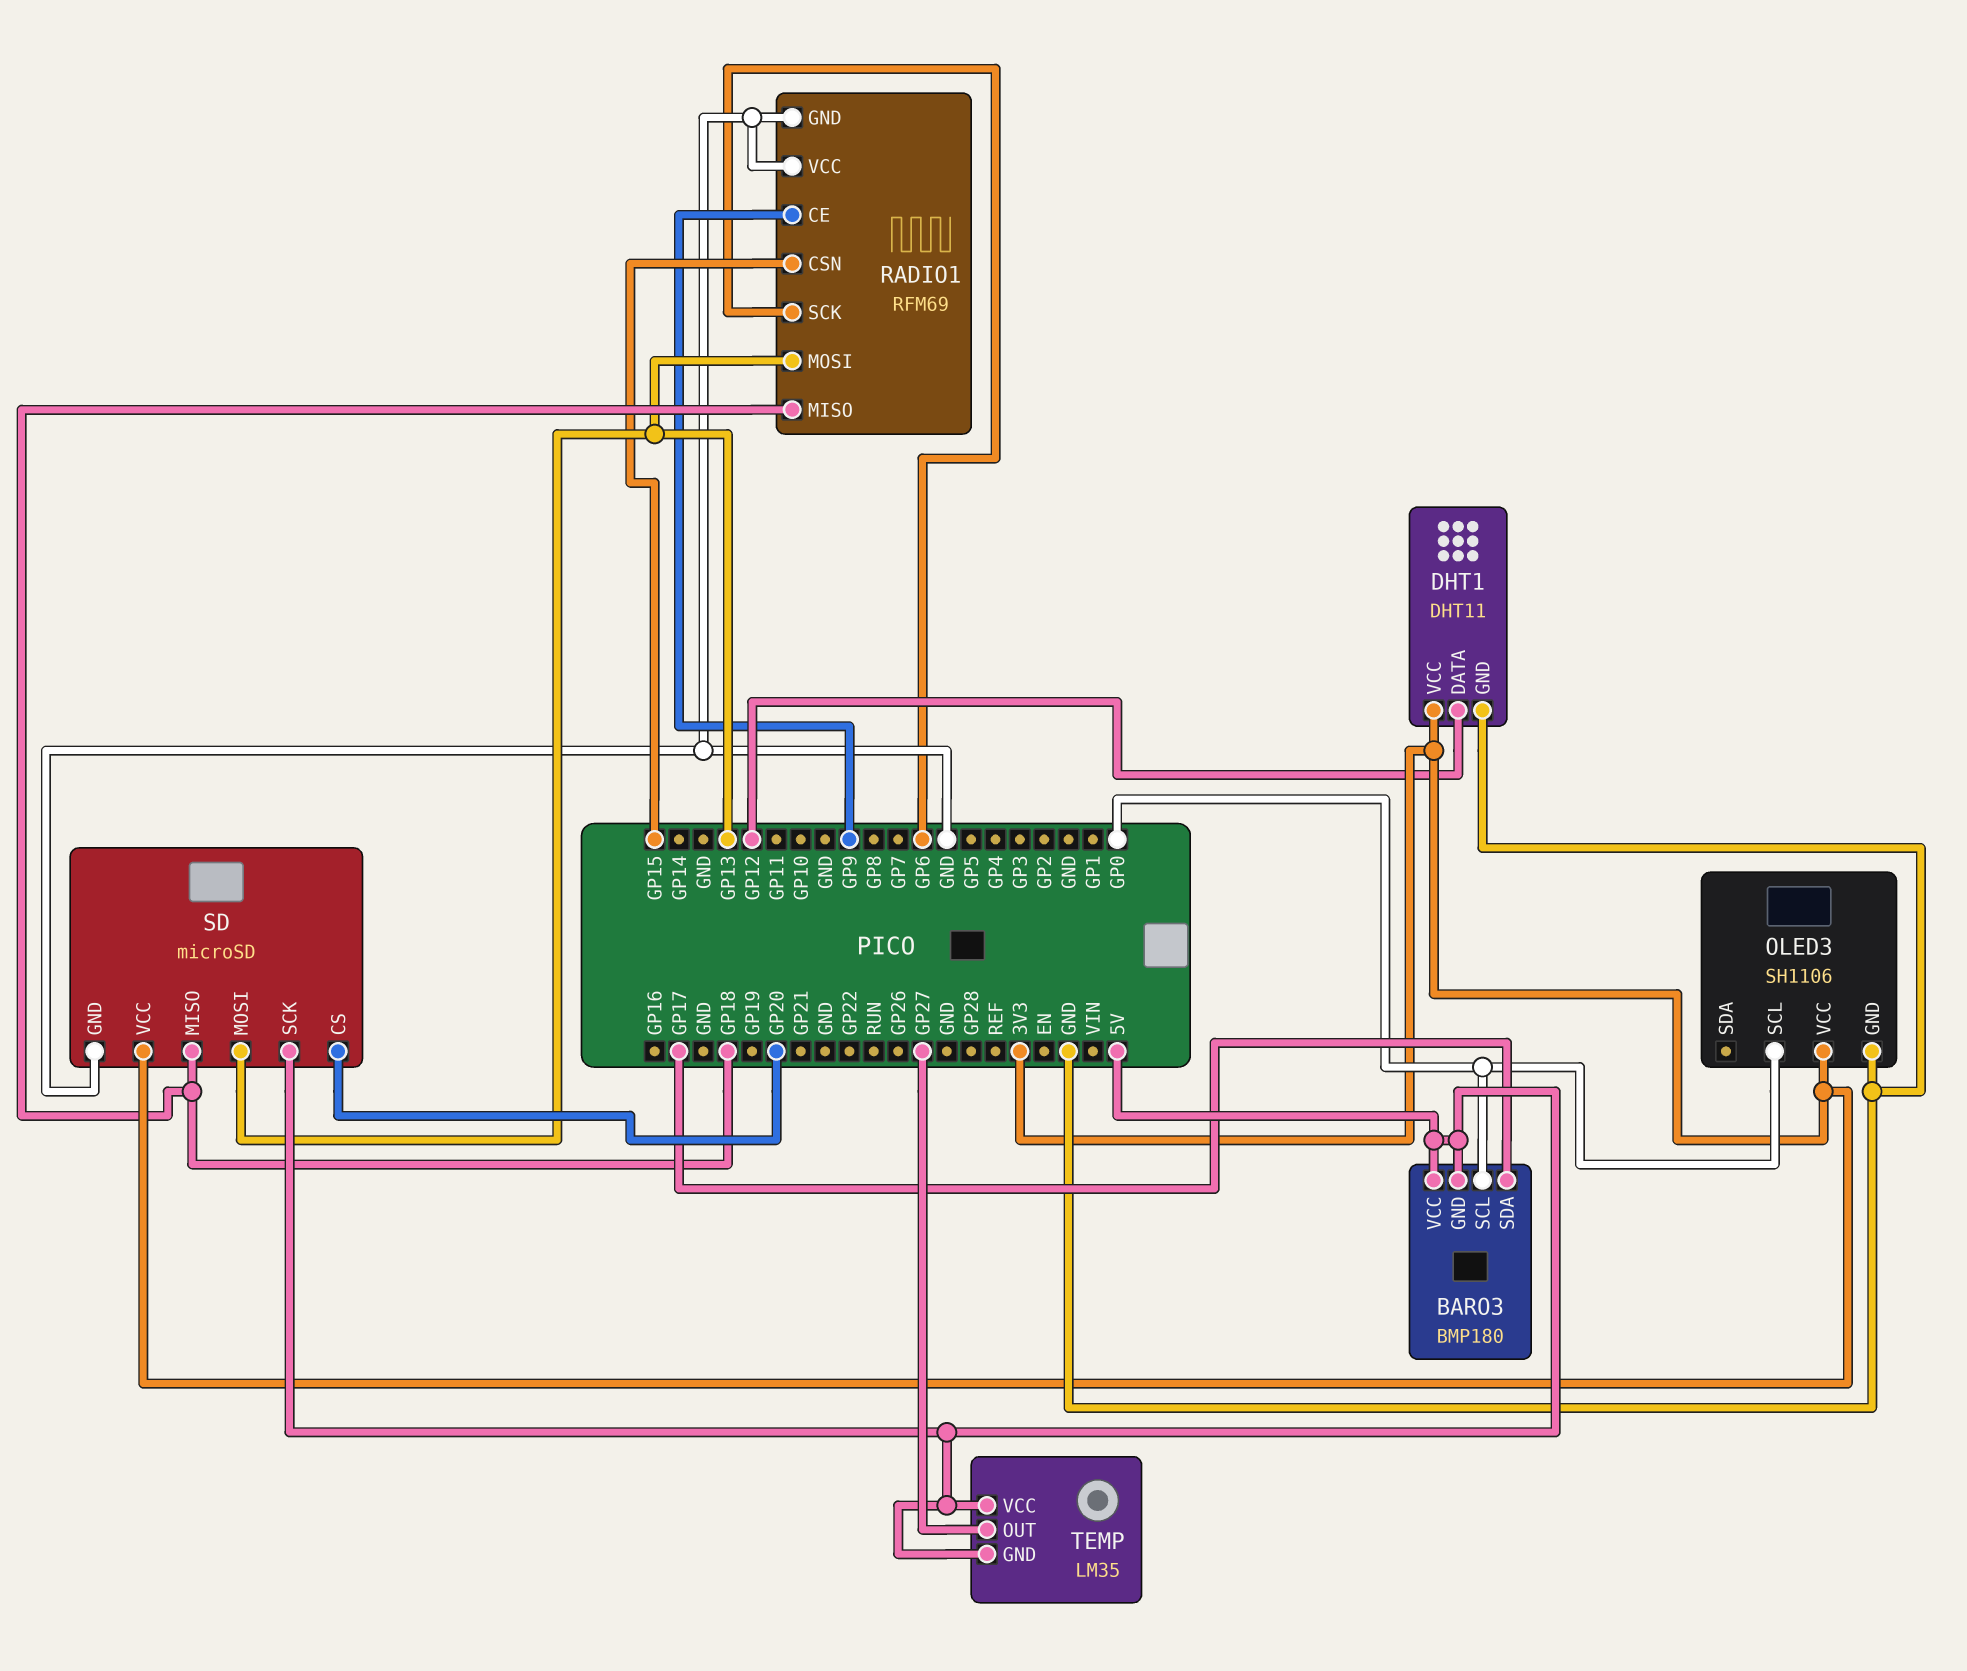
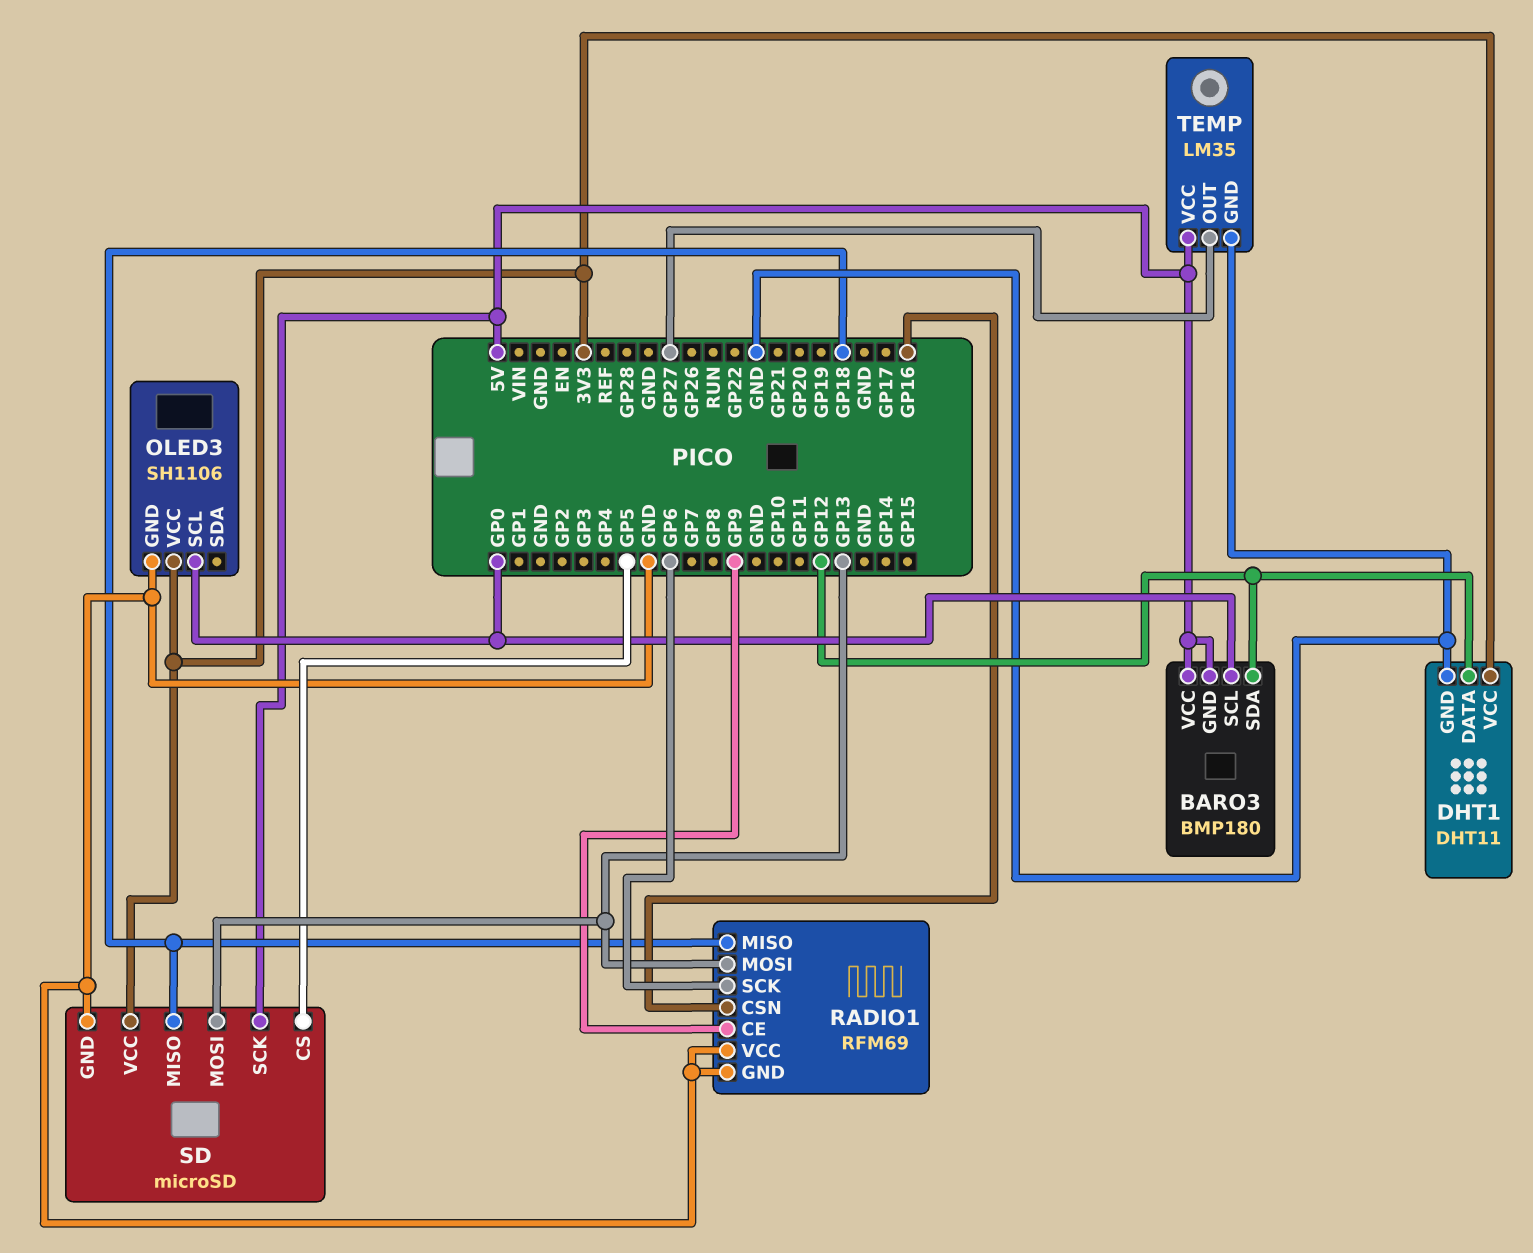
BARO3 pin SDA: GP17 -> GP12
RADIO1 pin CSN: GP15 -> GP16
SD pin CS: GP20 -> GP5
TEMP pin GND: 5V -> GND

